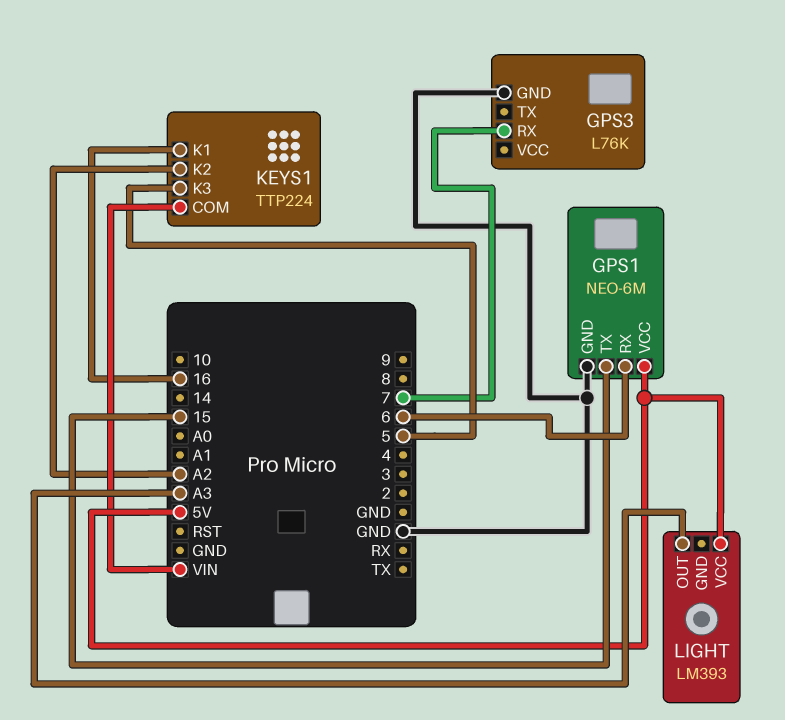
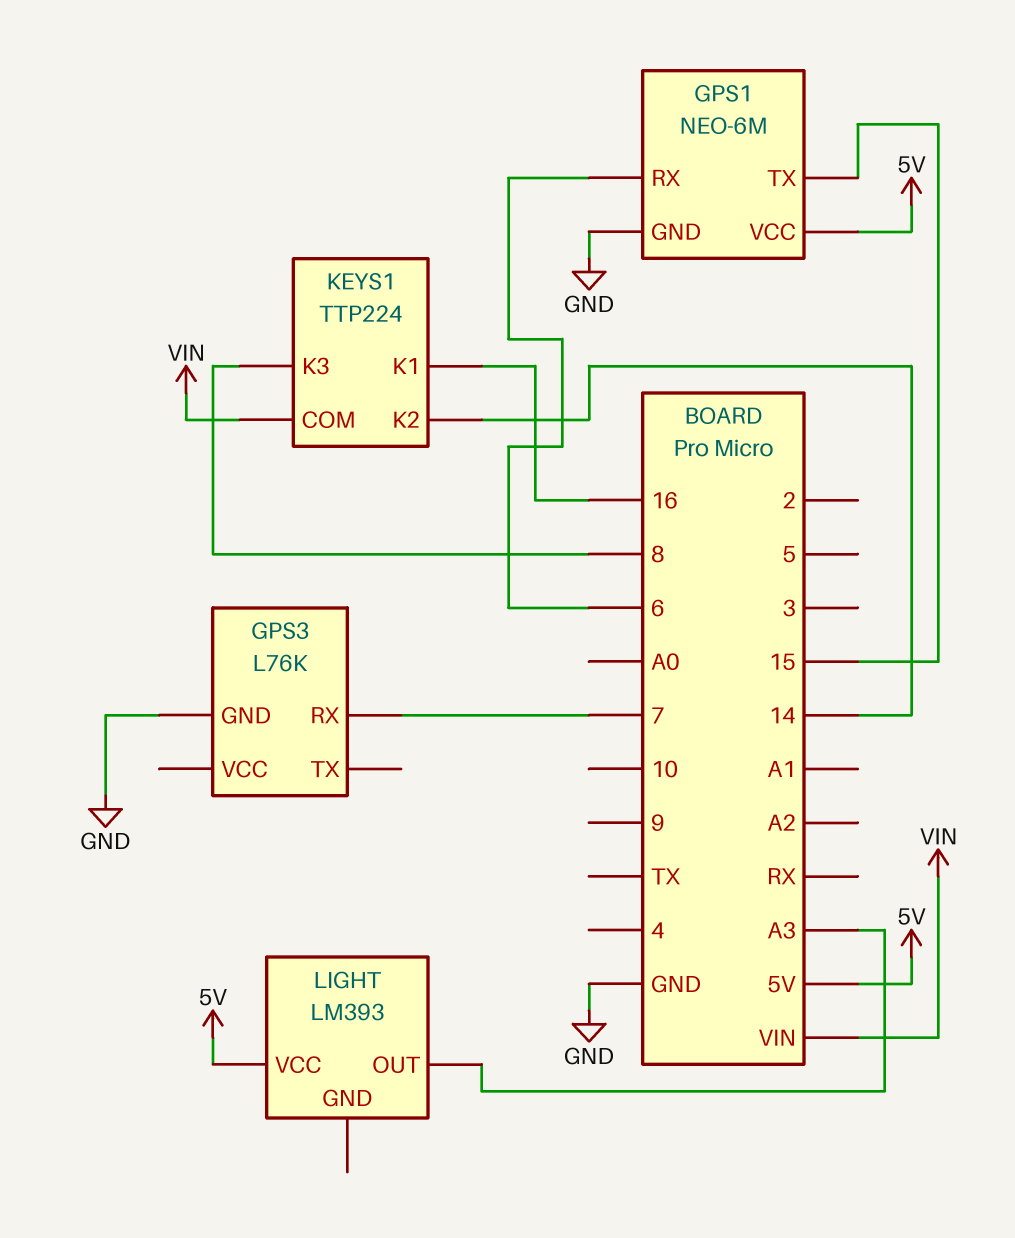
KEYS1 pin K2: A2 -> 14
KEYS1 pin K3: 5 -> 8

